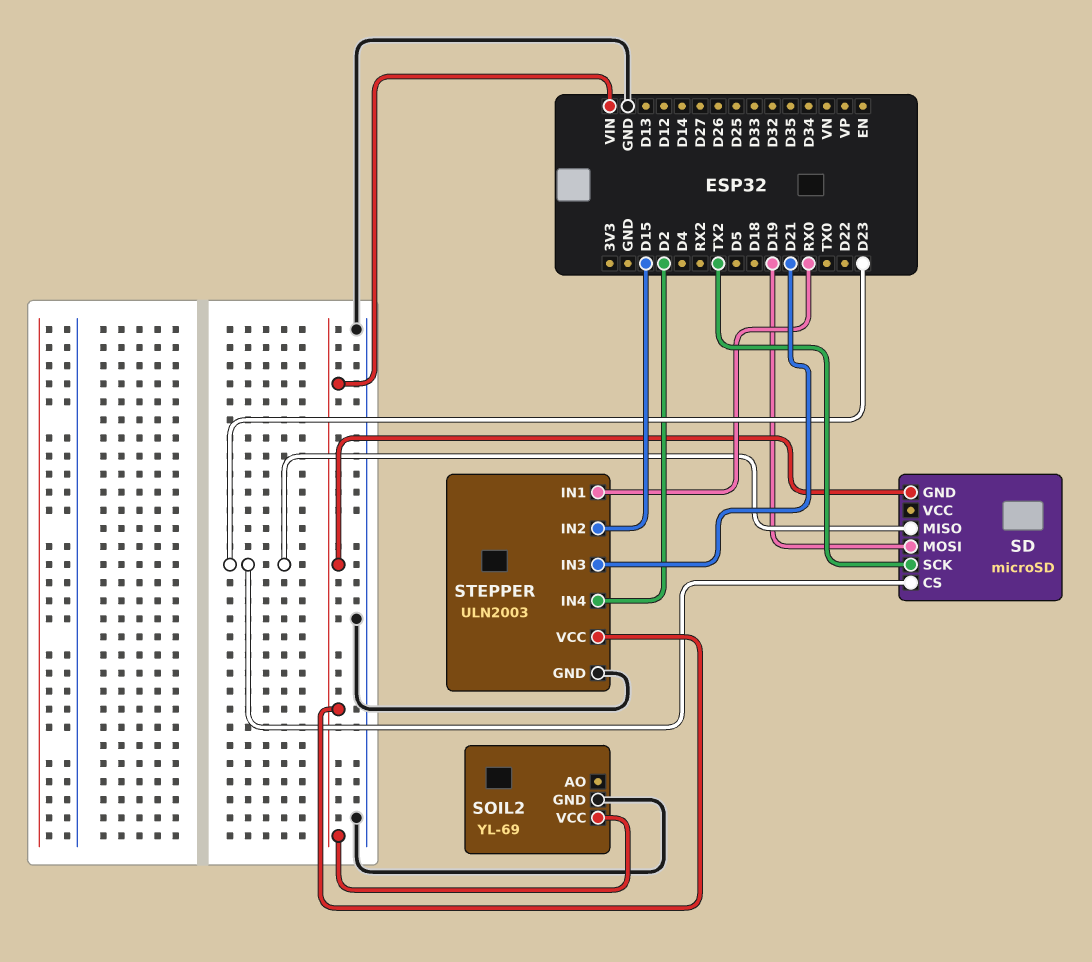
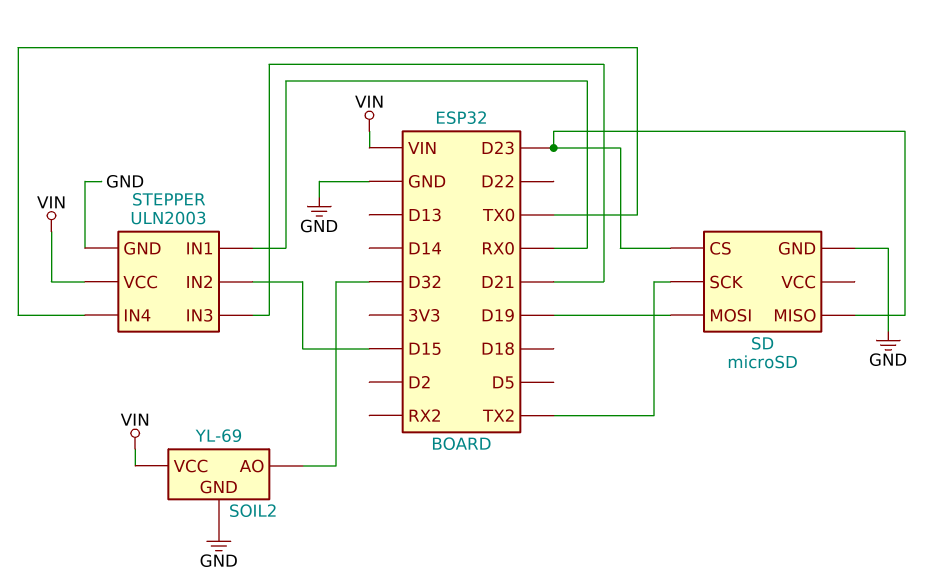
SD pin GND: VIN -> GND
SOIL2 pin AO: none -> D32
STEPPER pin IN4: D2 -> TX0

